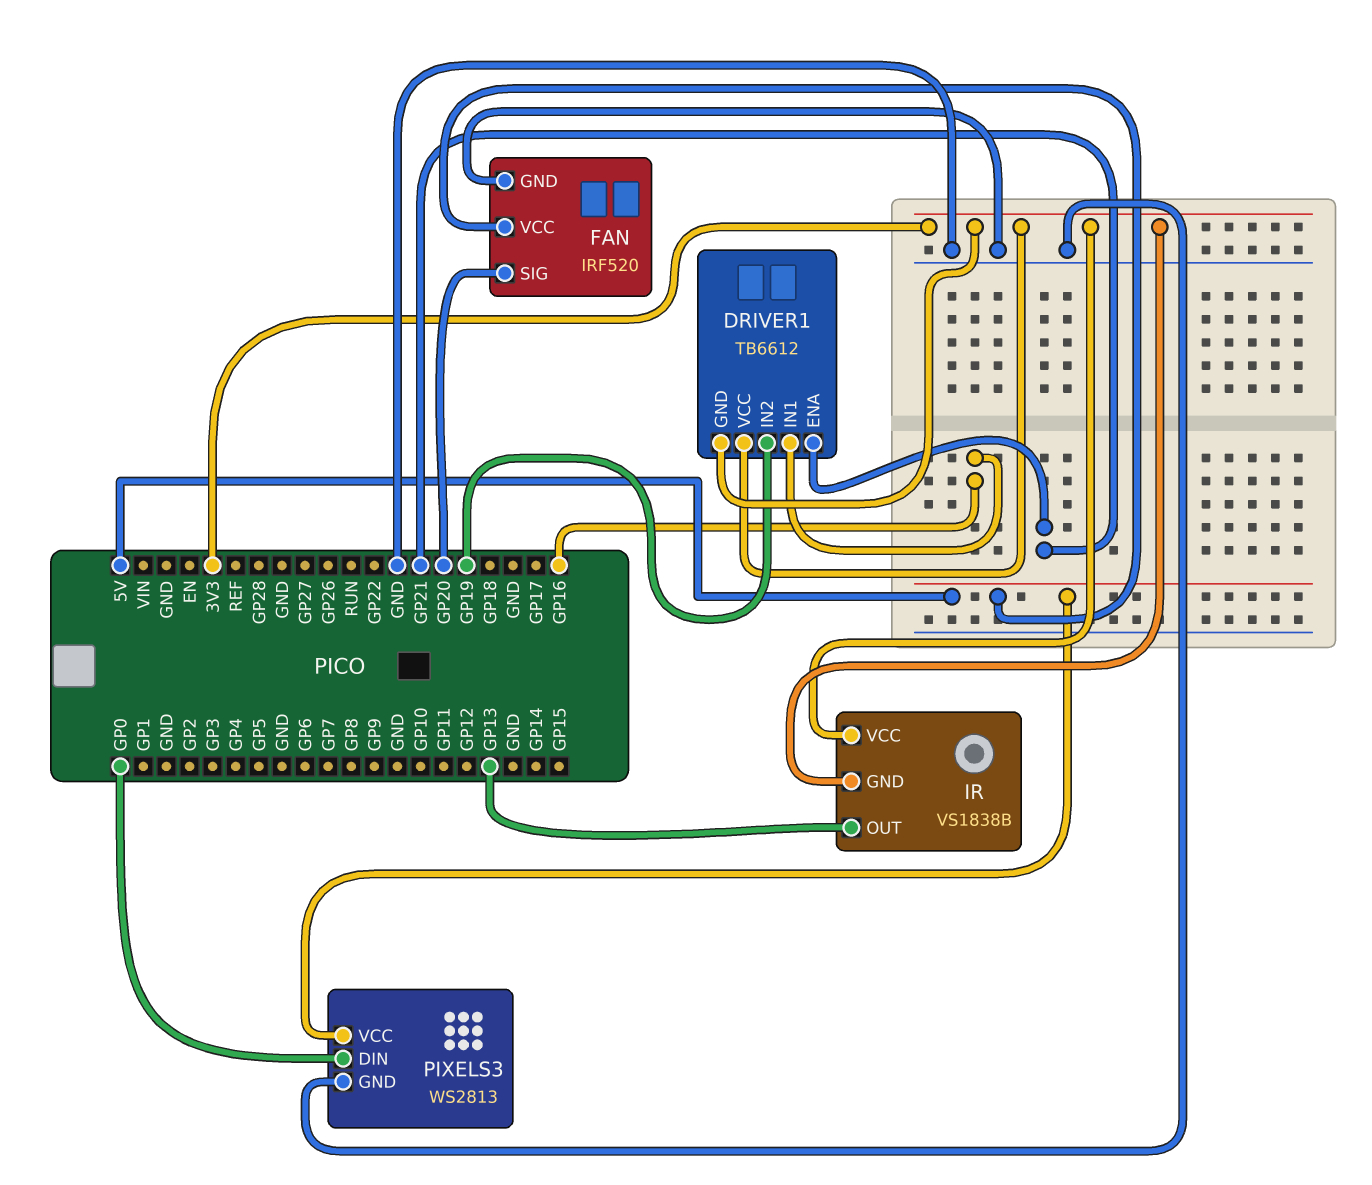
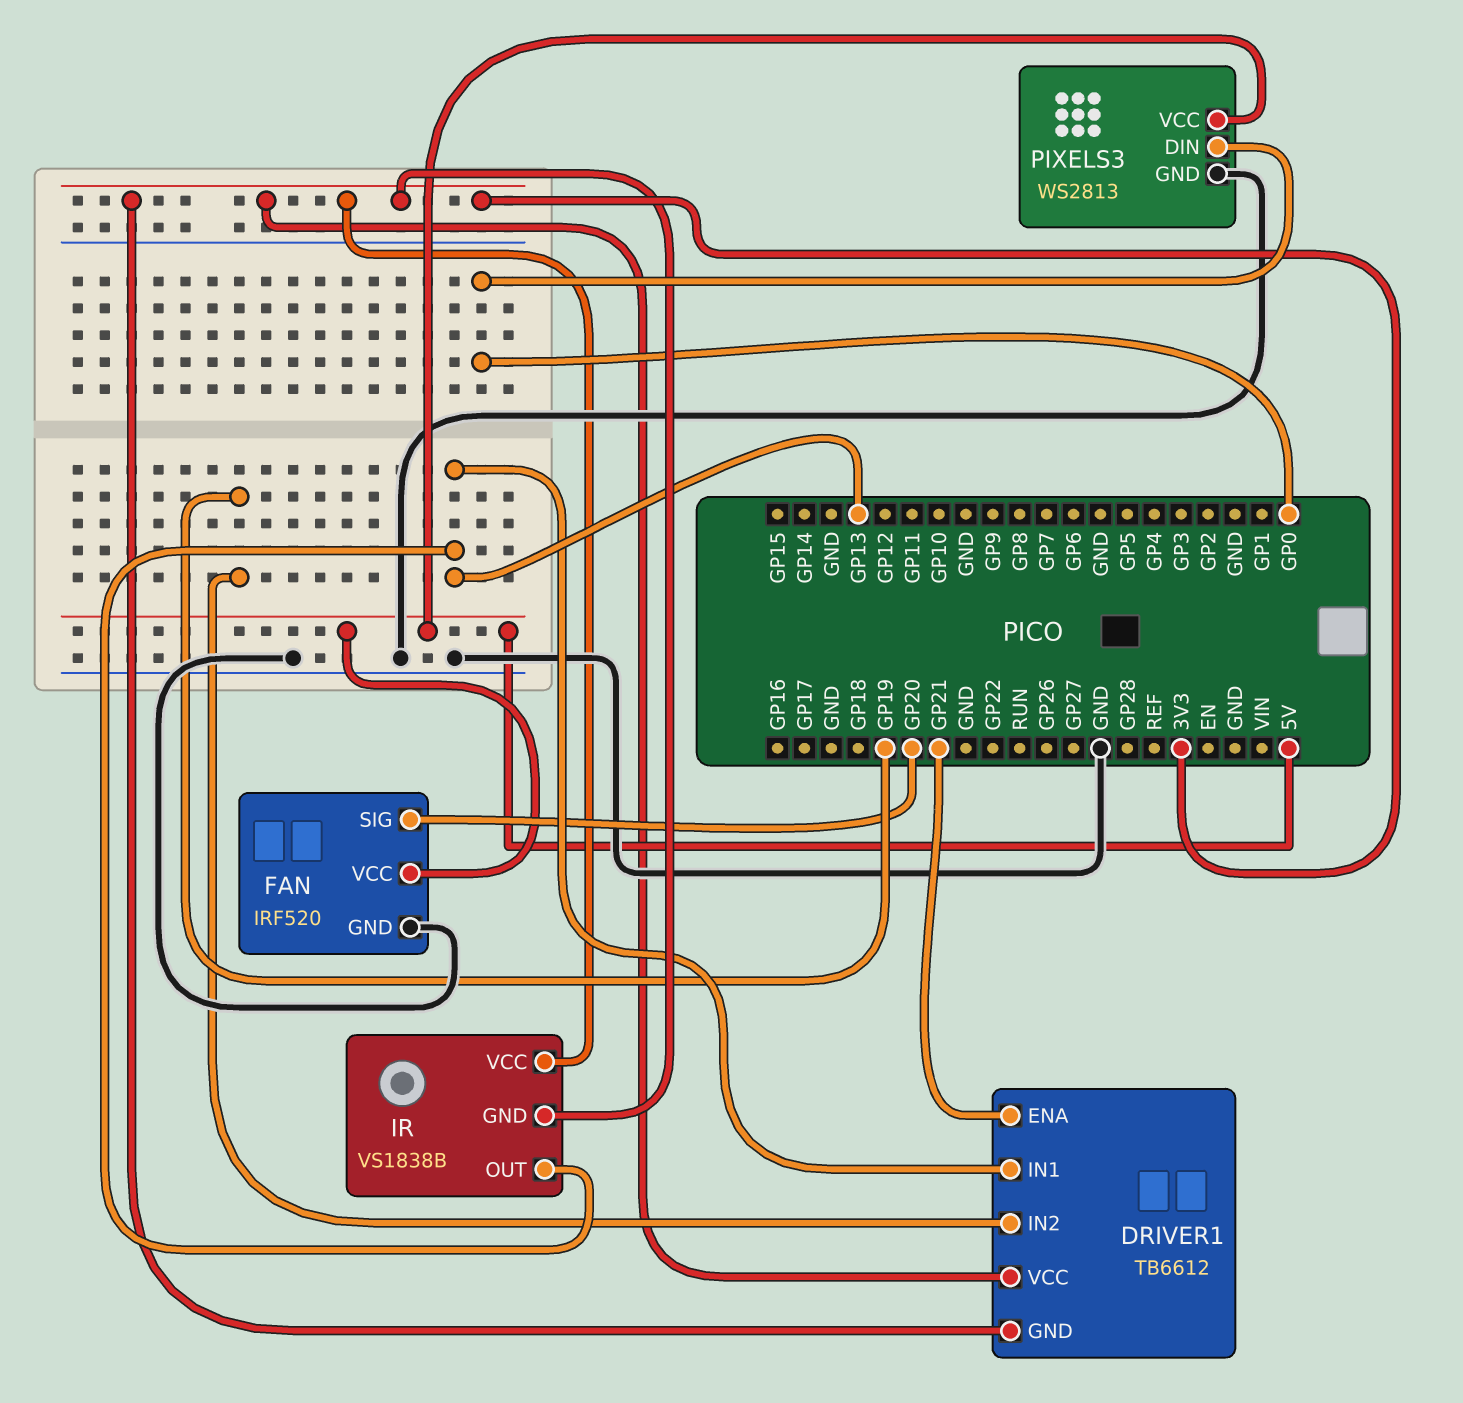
DRIVER1 pin IN1: GP16 -> GP13

